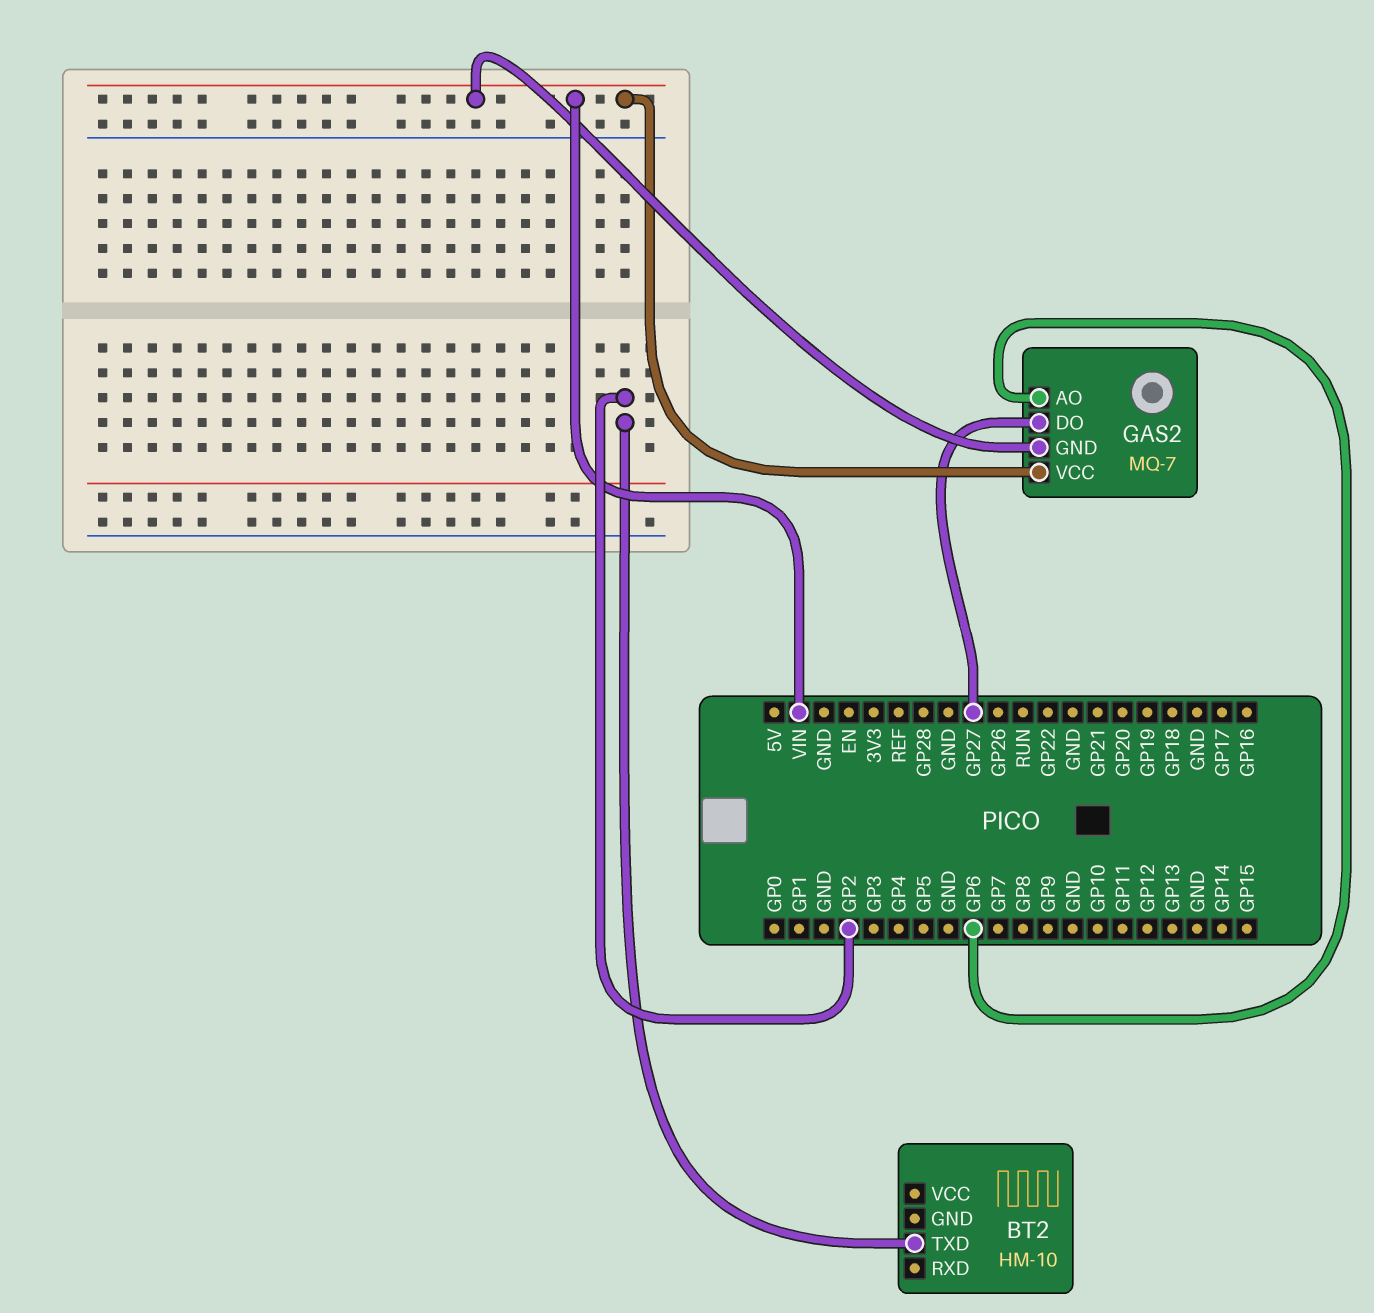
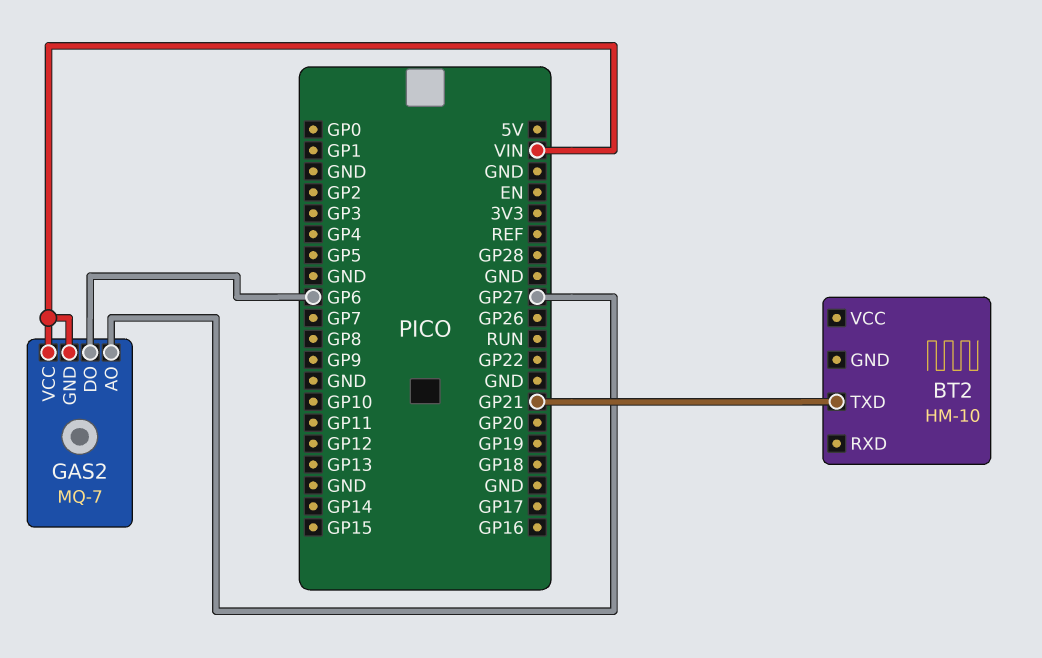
BT2 pin TXD: GP2 -> GP21
GAS2 pin AO: GP6 -> GP27
GAS2 pin DO: GP27 -> GP6

